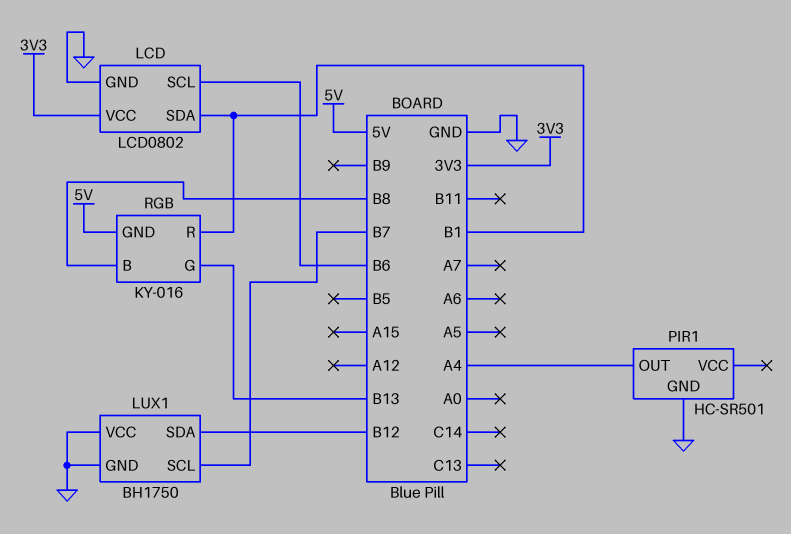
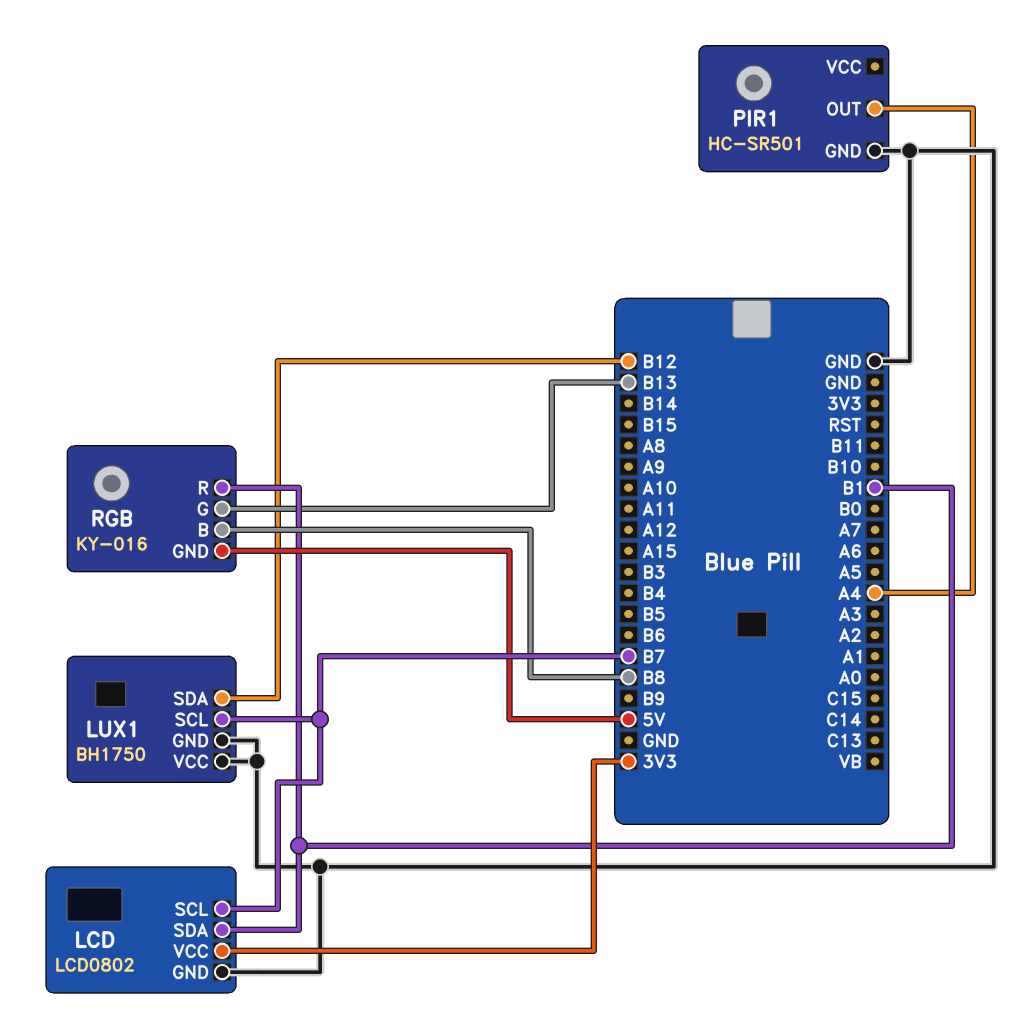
LCD pin SCL: B6 -> B7

